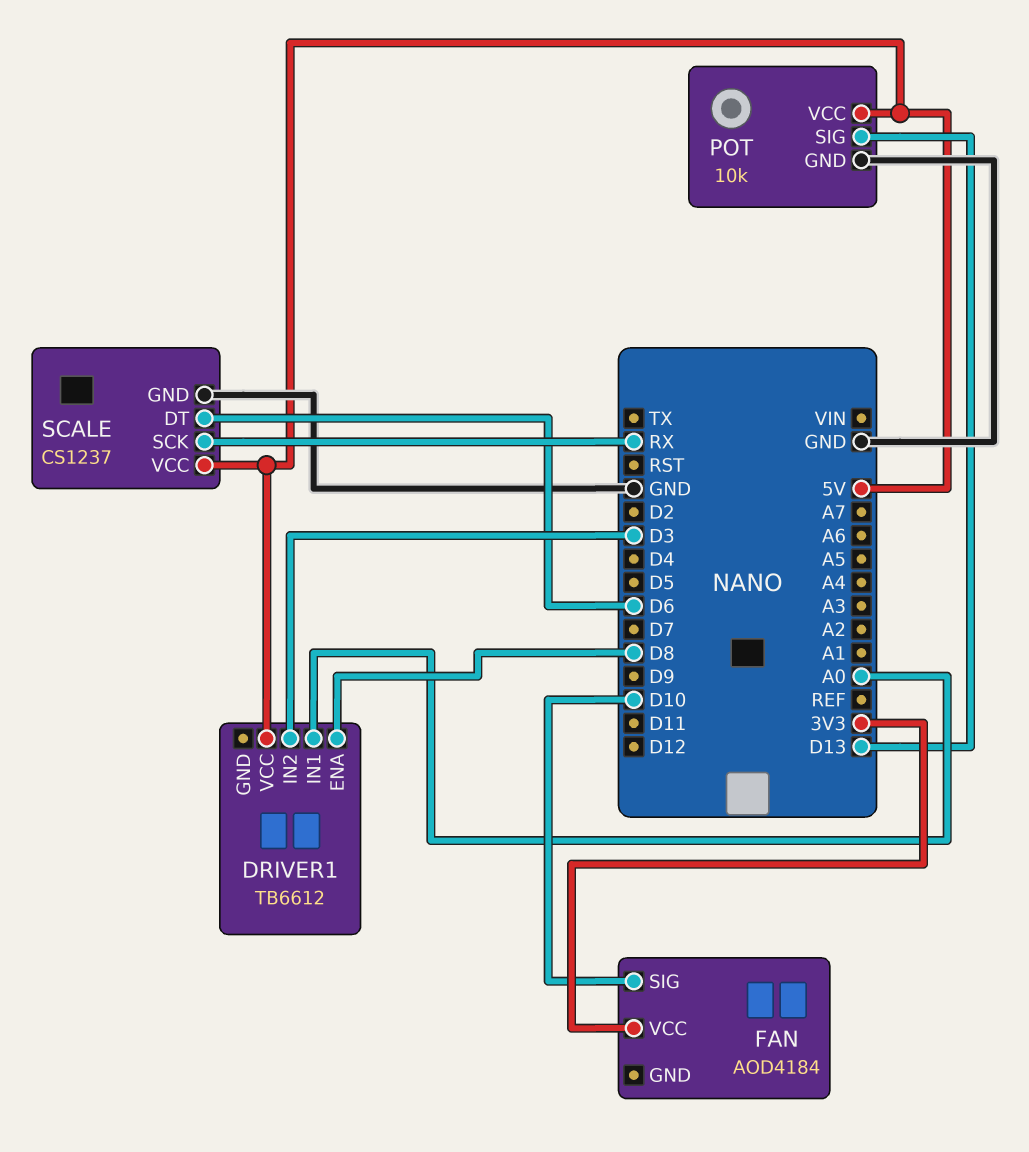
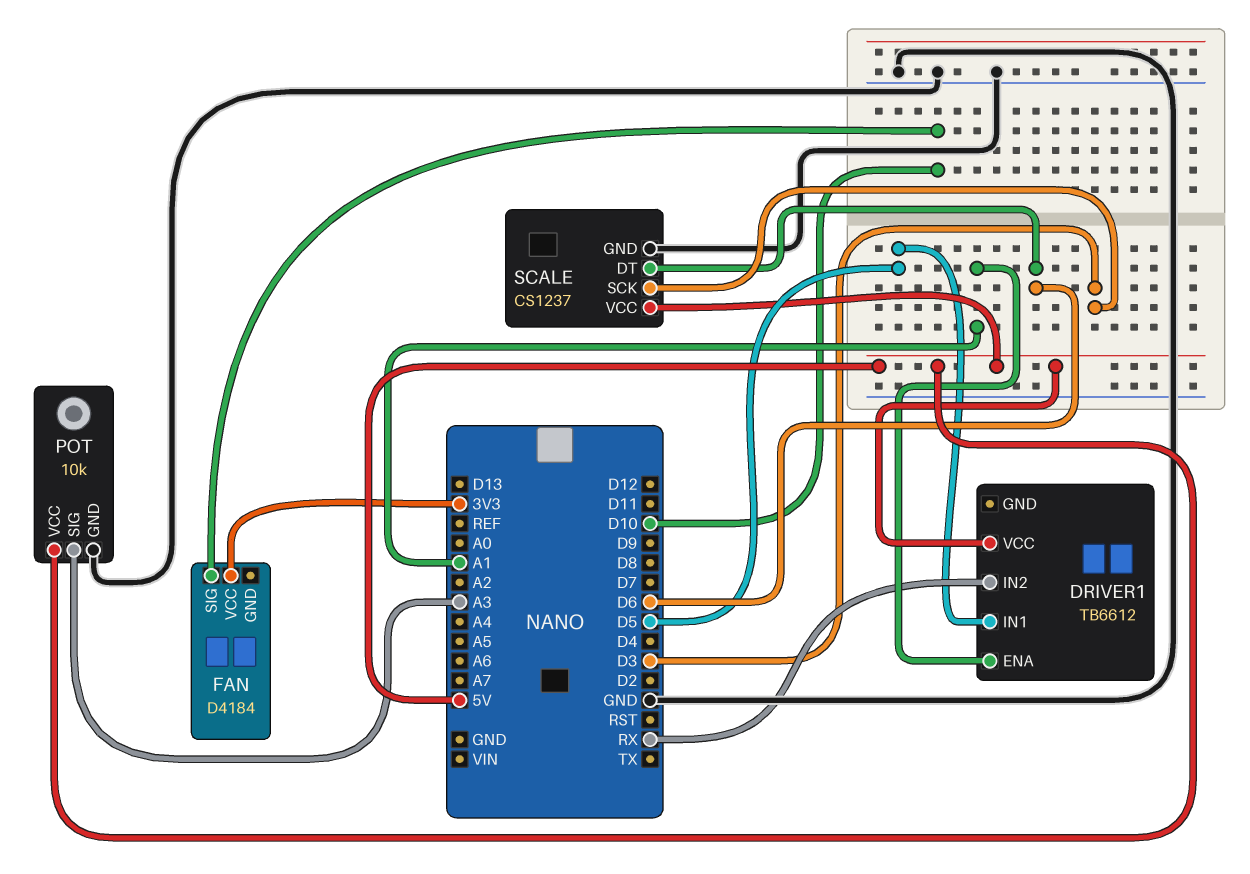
DRIVER1 pin ENA: D8 -> A1
DRIVER1 pin IN1: A0 -> D5
DRIVER1 pin IN2: D3 -> RX
FAN: AOD4184 -> D4184
POT pin SIG: D13 -> A3
SCALE pin SCK: RX -> D3

